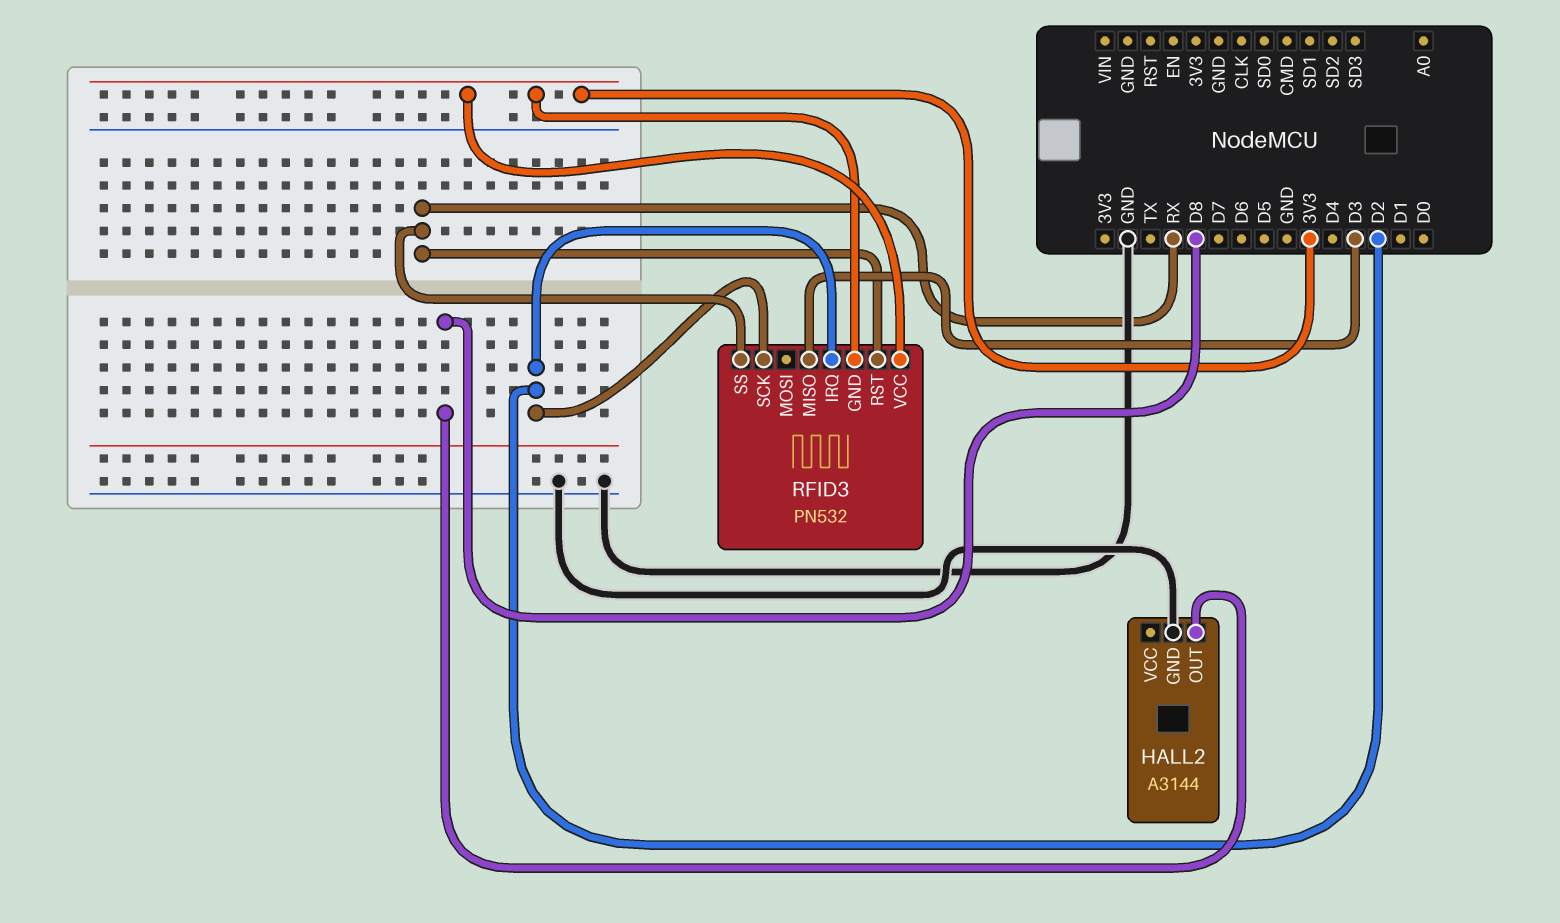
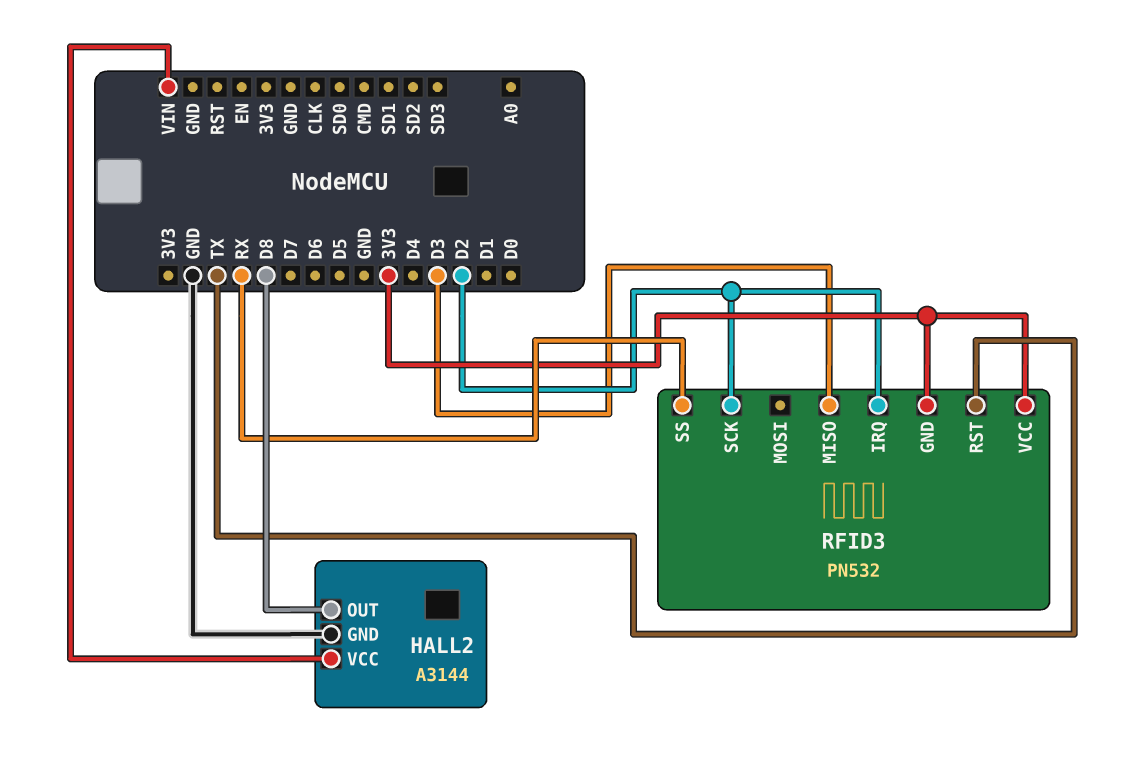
HALL2 pin VCC: none -> VIN
RFID3 pin RST: RX -> TX

